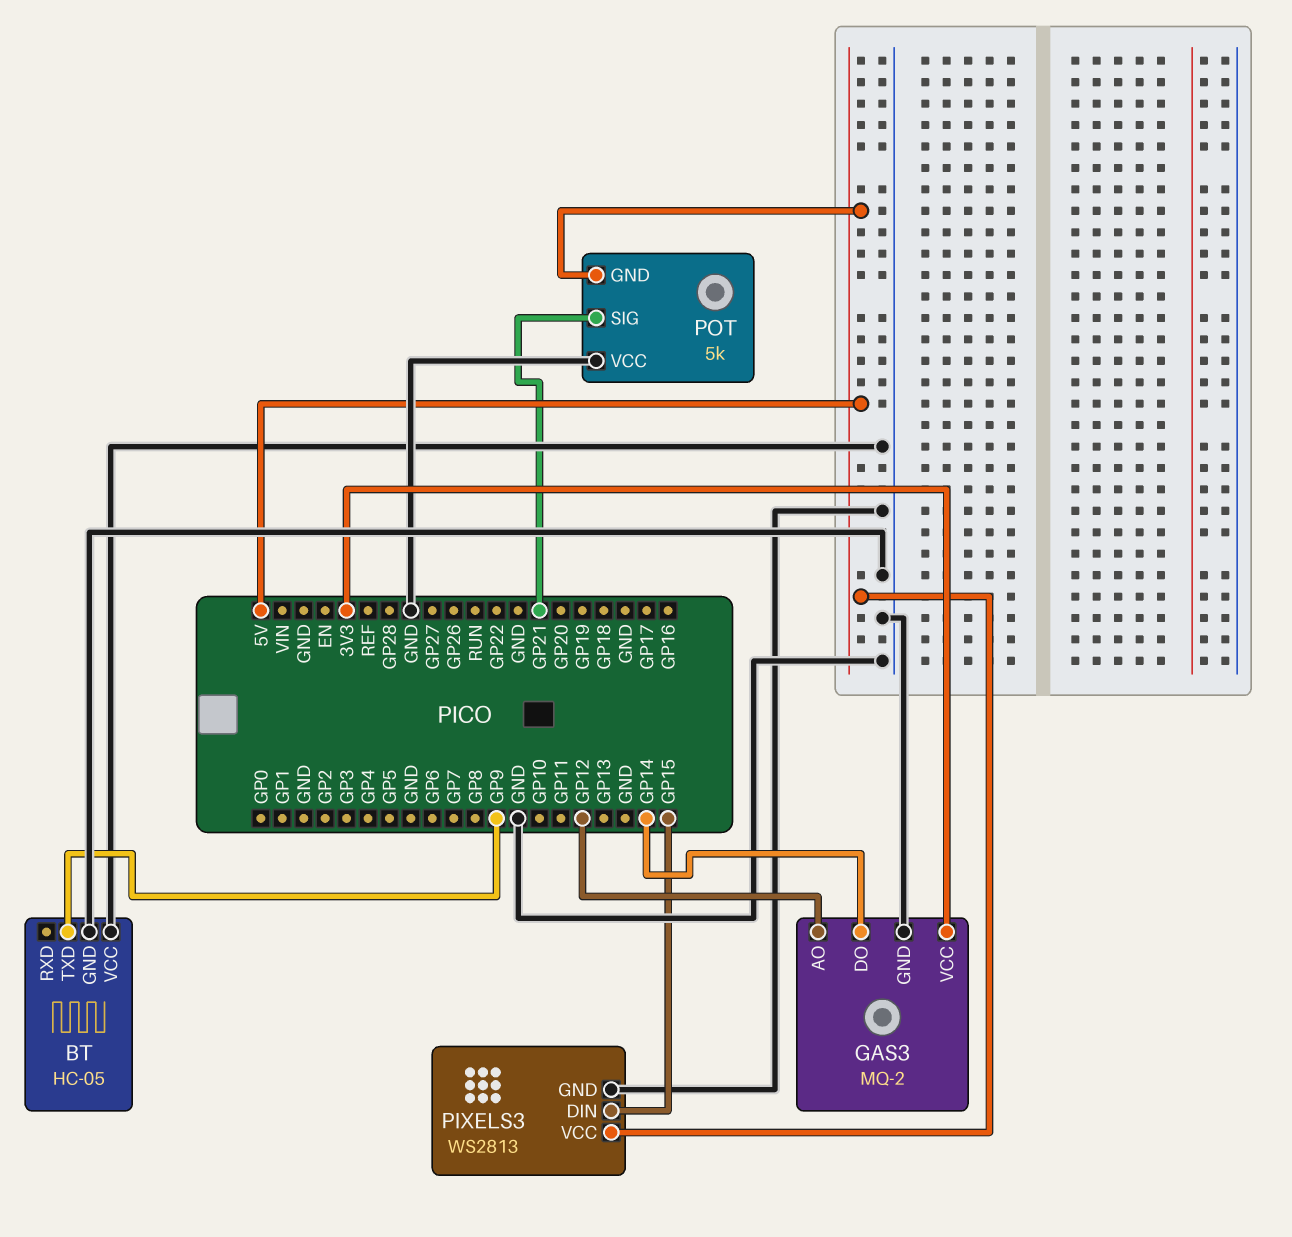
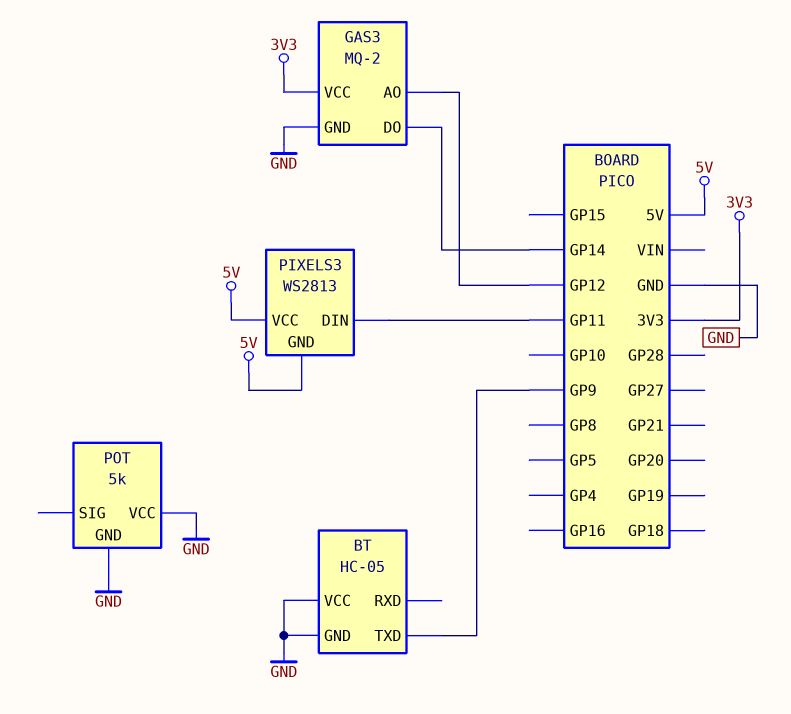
PIXELS3 pin DIN: GP15 -> GP11
PIXELS3 pin GND: GND -> 5V
POT pin GND: 5V -> GND
POT pin SIG: GP21 -> none

